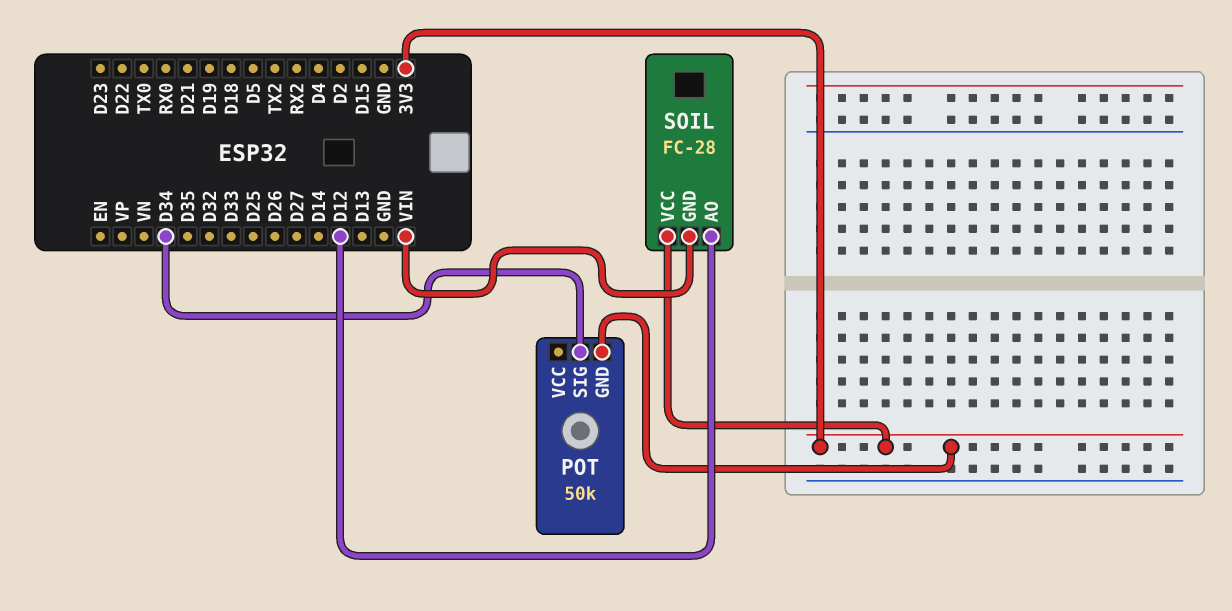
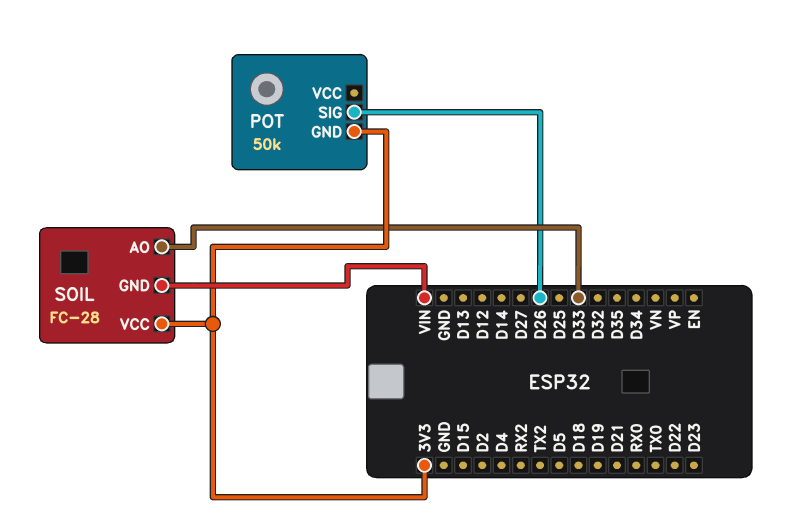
POT pin SIG: D34 -> D26
SOIL pin AO: D12 -> D33

